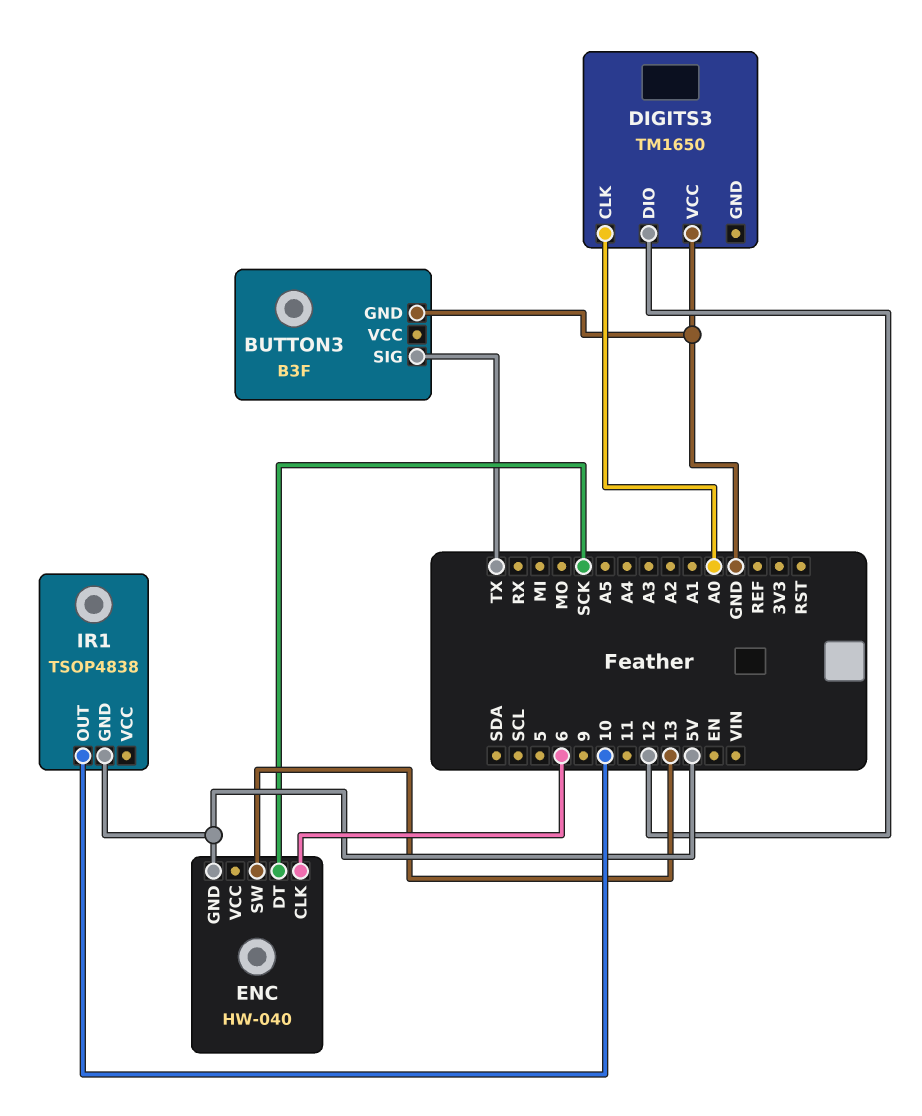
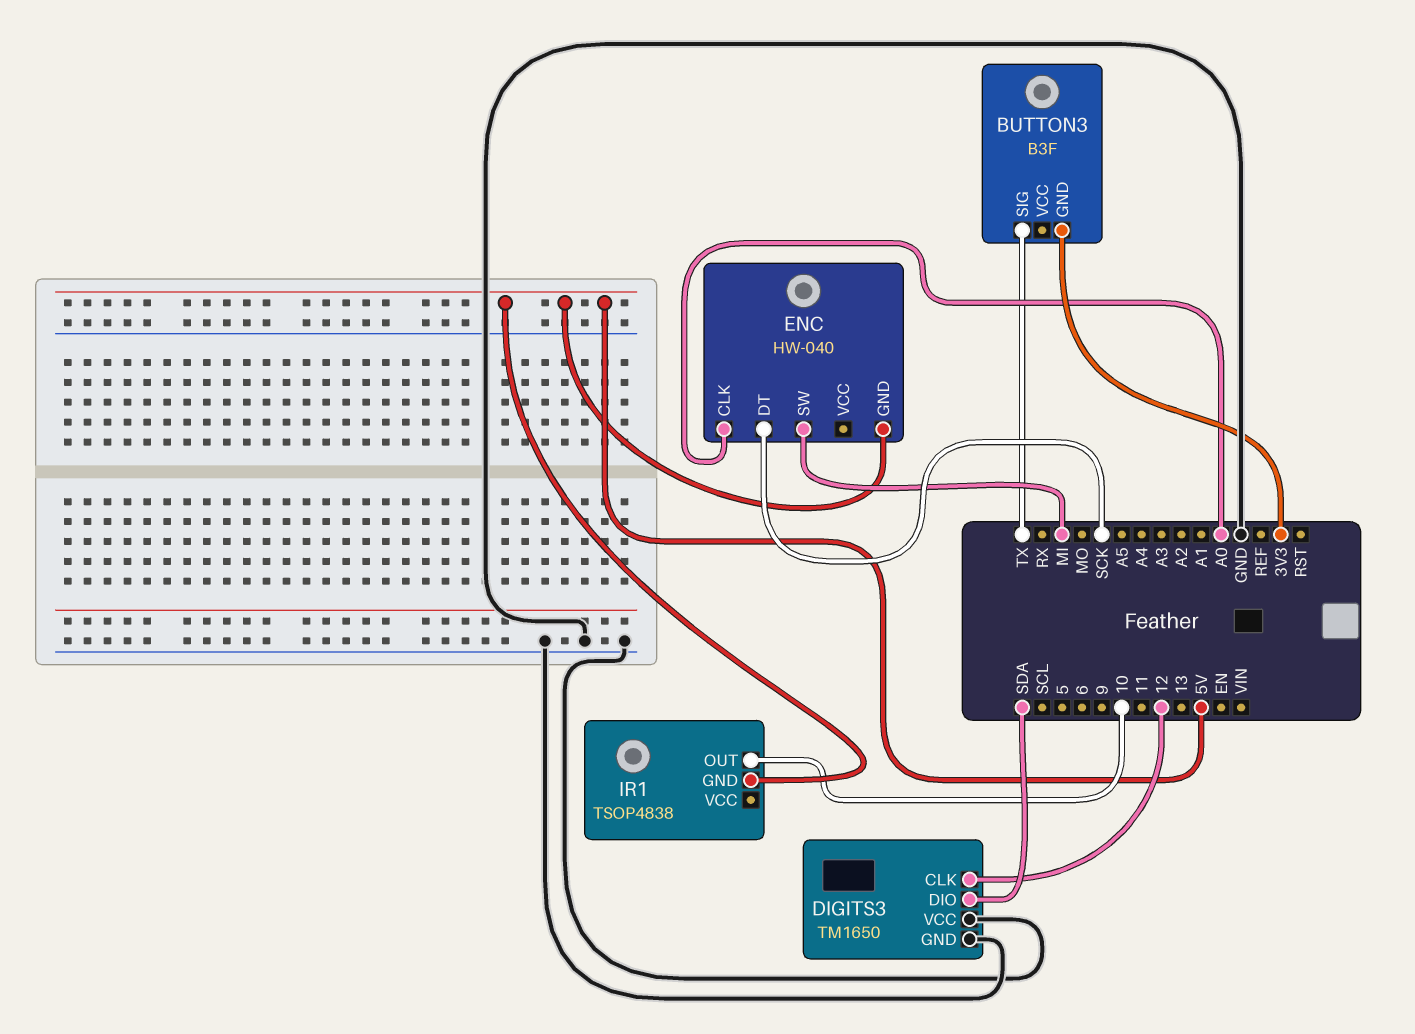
BUTTON3 pin GND: GND -> 3V3
DIGITS3 pin CLK: A0 -> 12
DIGITS3 pin DIO: 12 -> SDA
DIGITS3 pin GND: none -> GND
ENC pin CLK: 6 -> A0
ENC pin SW: 13 -> MI

